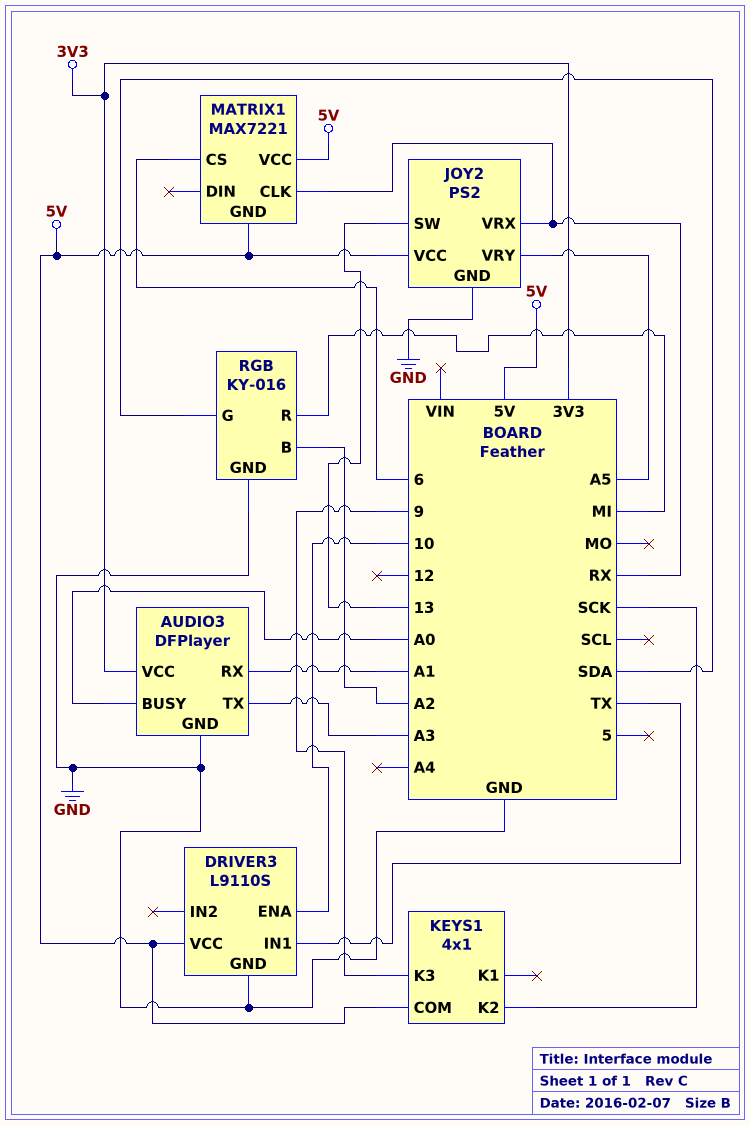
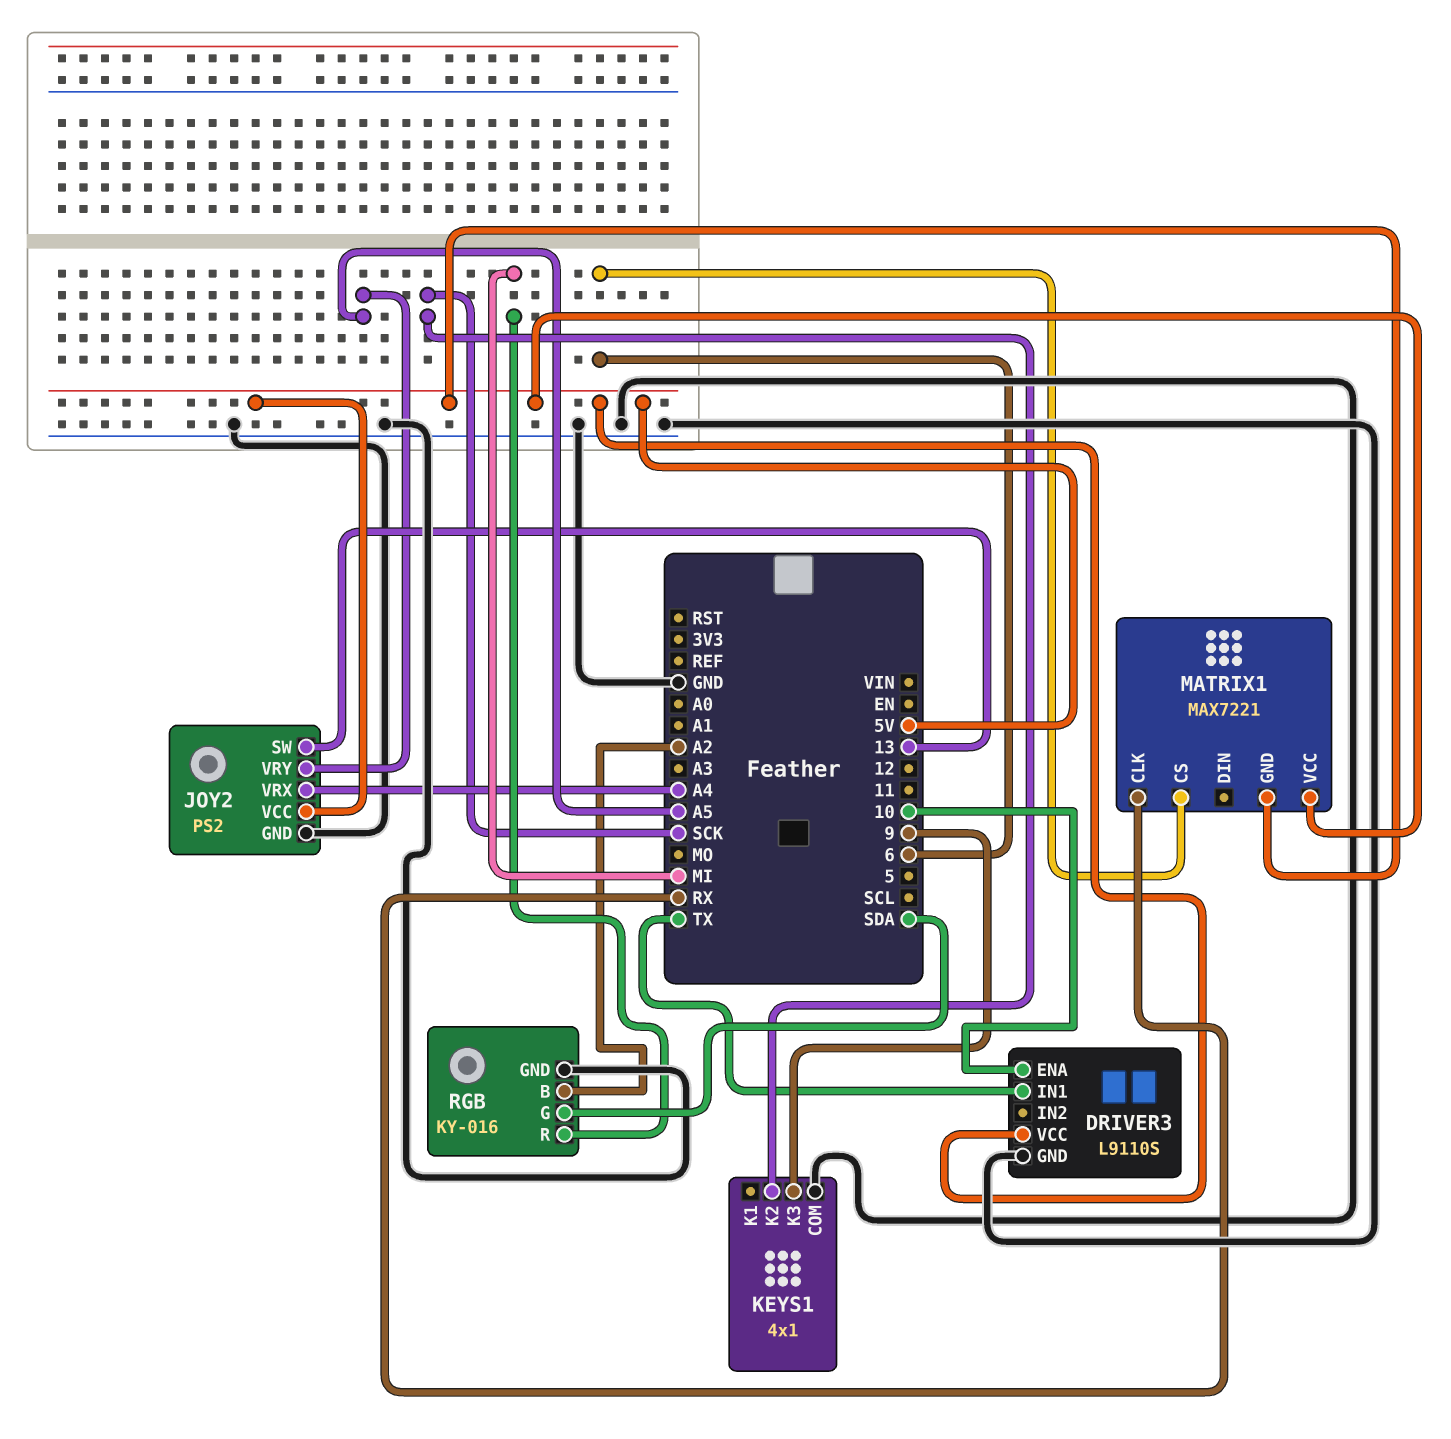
AUDIO3: DFPlayer -> none
AUDIO3 pin BUSY: A0 -> none
AUDIO3 pin GND: GND -> none
AUDIO3 pin RX: A1 -> none
AUDIO3 pin TX: A3 -> none
AUDIO3 pin VCC: 3V3 -> none
JOY2 pin VRX: RX -> A4
KEYS1 pin COM: 5V -> GND

